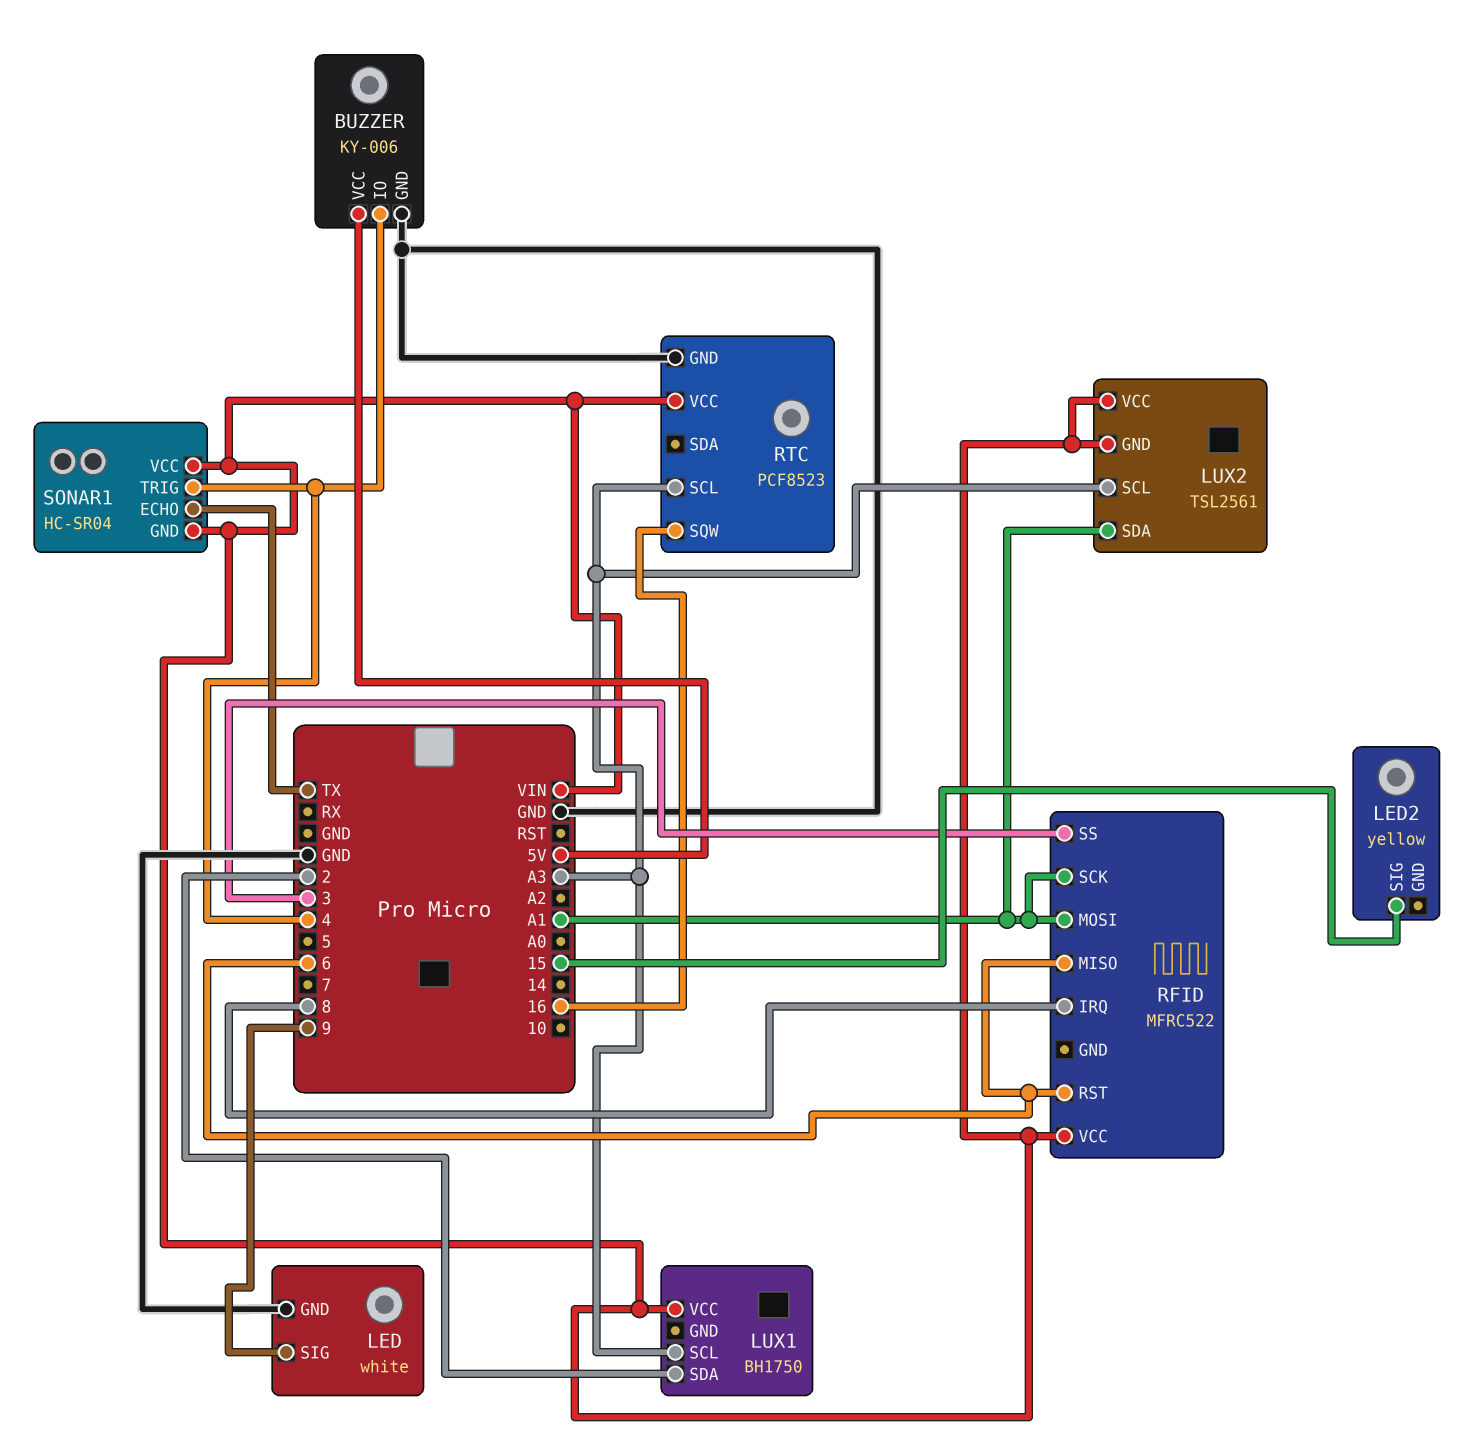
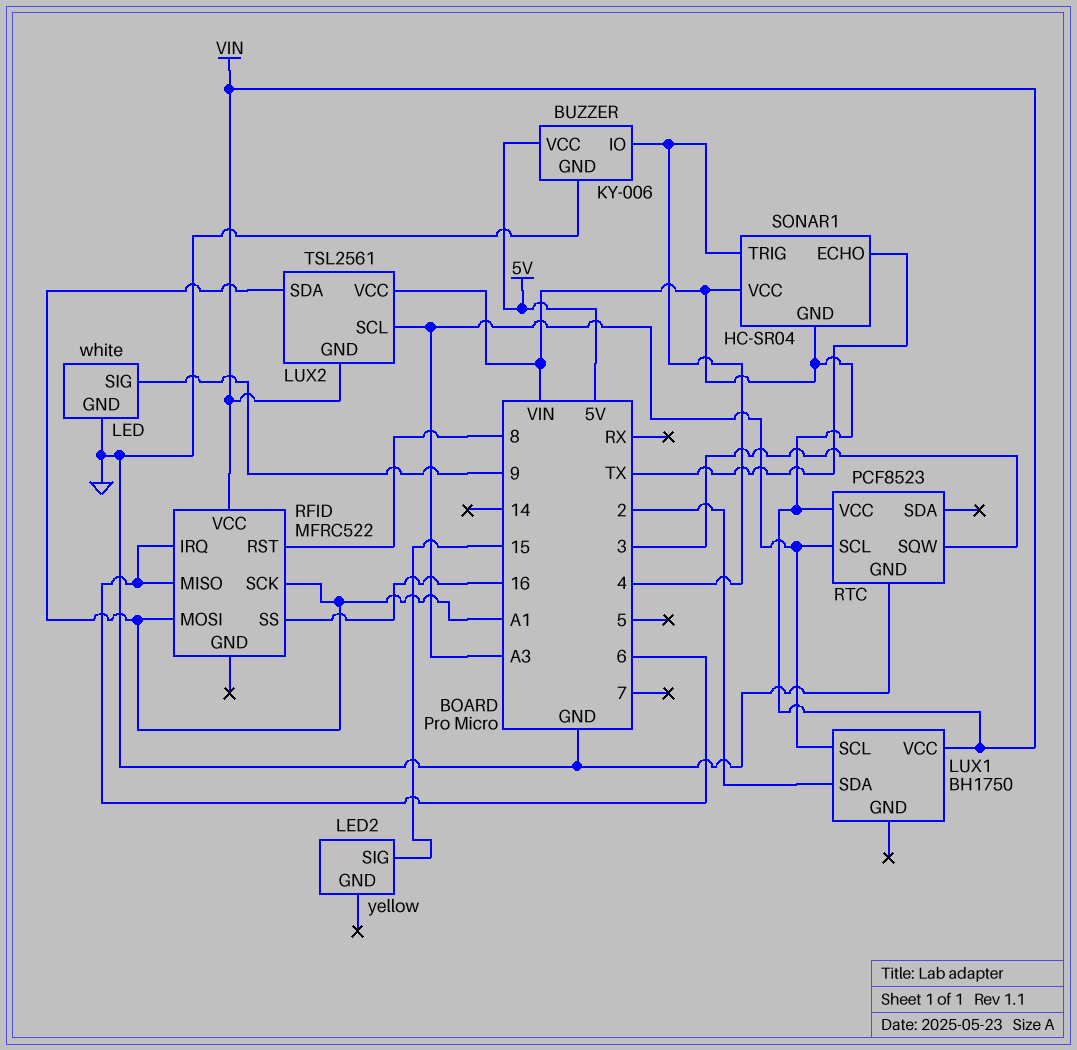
RFID pin IRQ: 8 -> 6
RFID pin RST: 6 -> 8
RFID pin SS: 3 -> 16
RTC pin SQW: 16 -> 3

